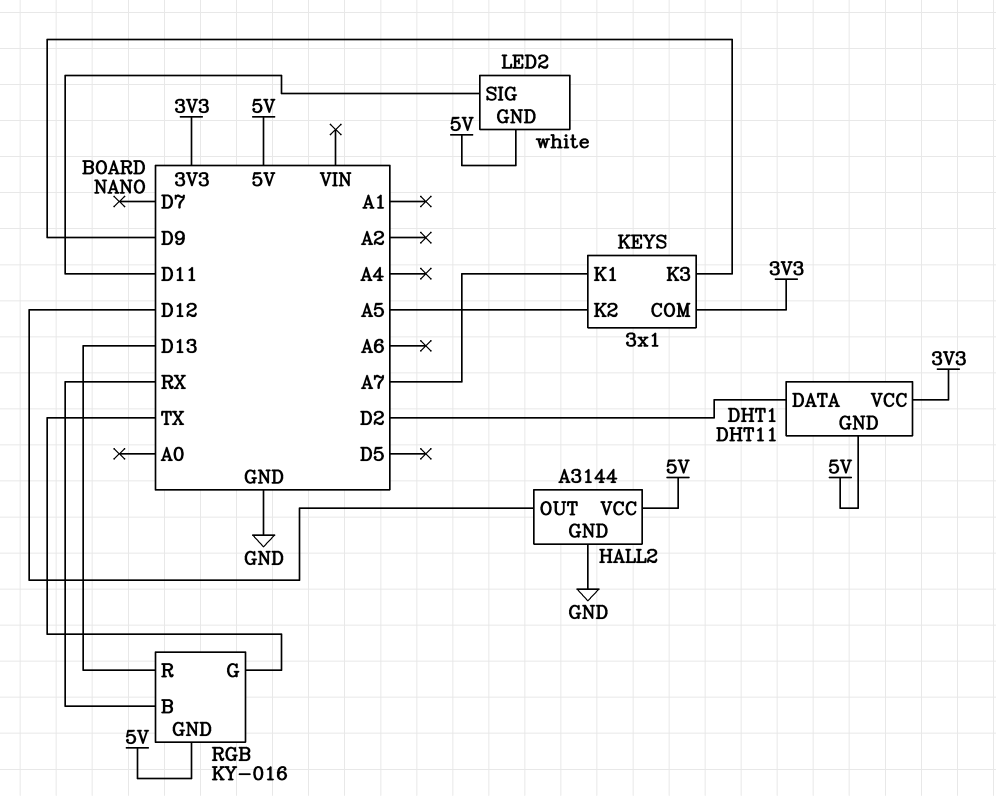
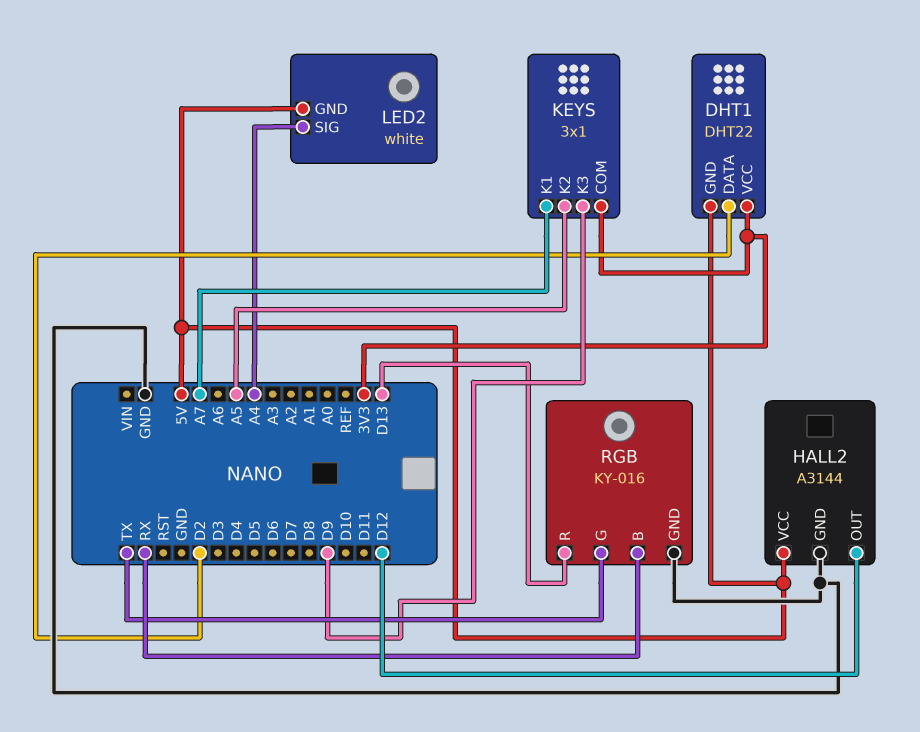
DHT1: DHT11 -> DHT22
LED2 pin SIG: D11 -> A4
RGB pin GND: 5V -> GND

